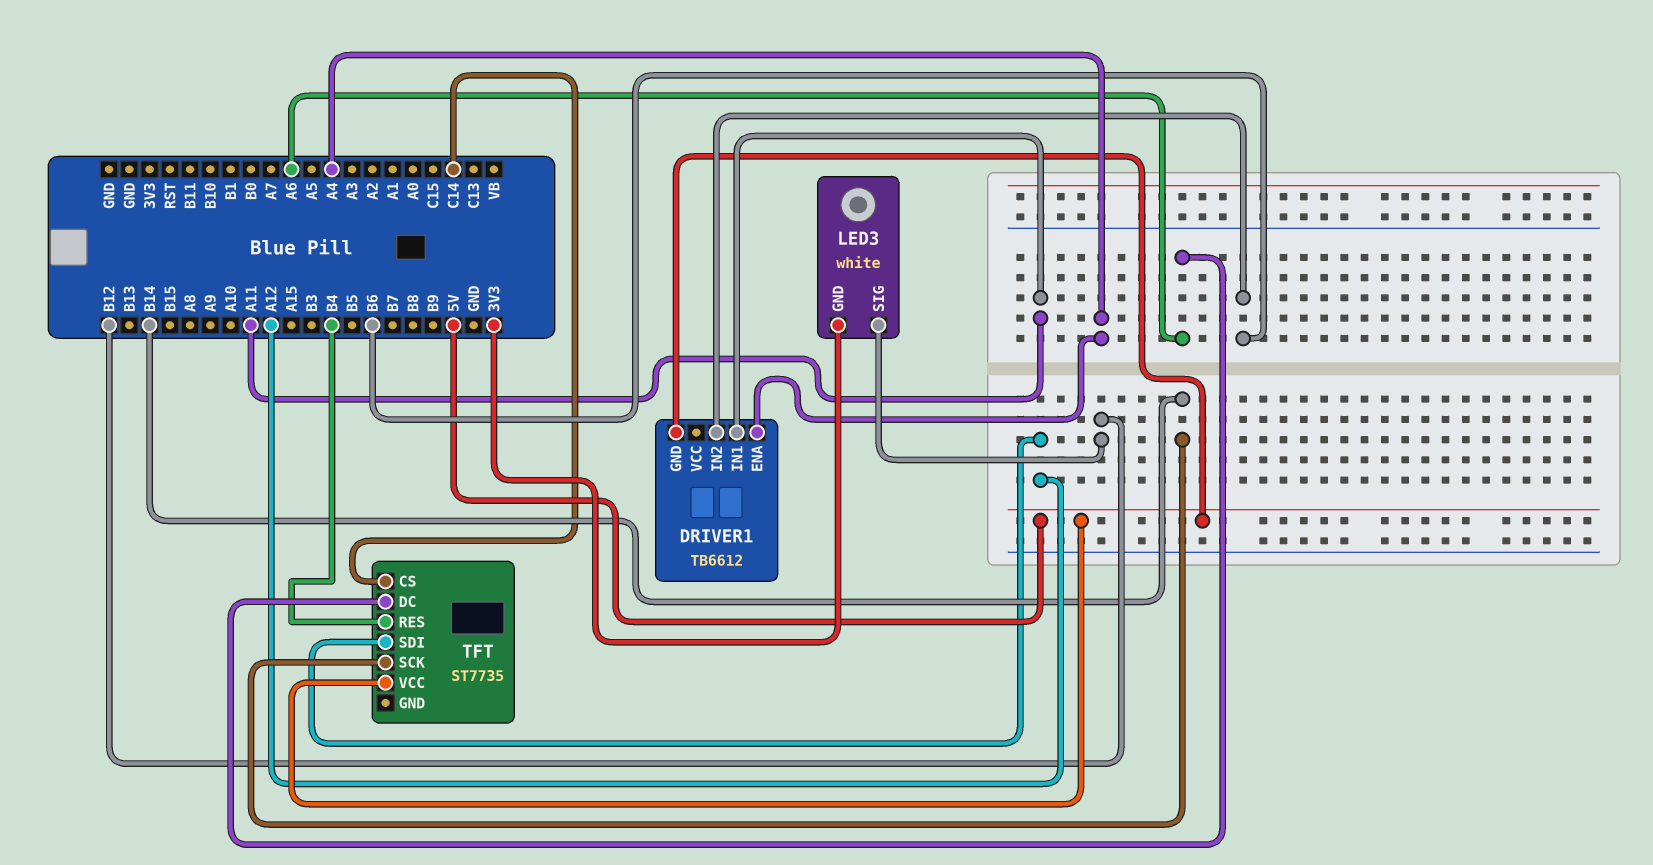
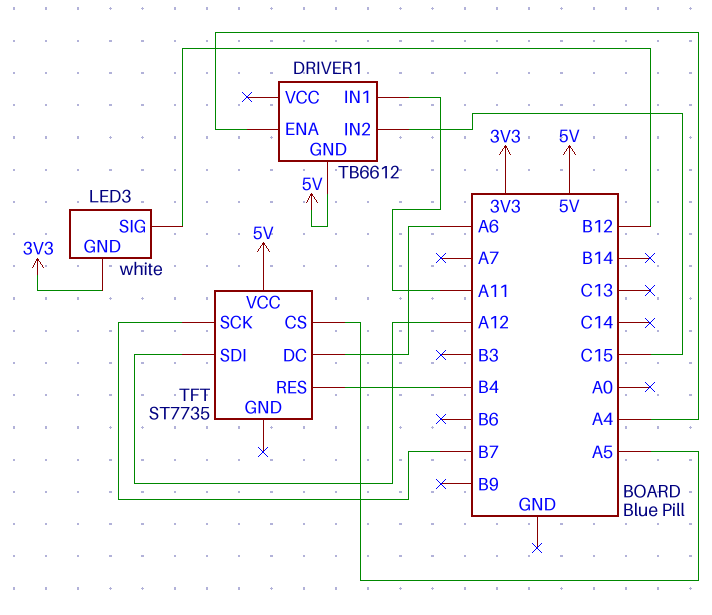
DRIVER1 pin IN2: B6 -> C15
TFT pin CS: C14 -> A5
TFT pin SCK: B14 -> B7

